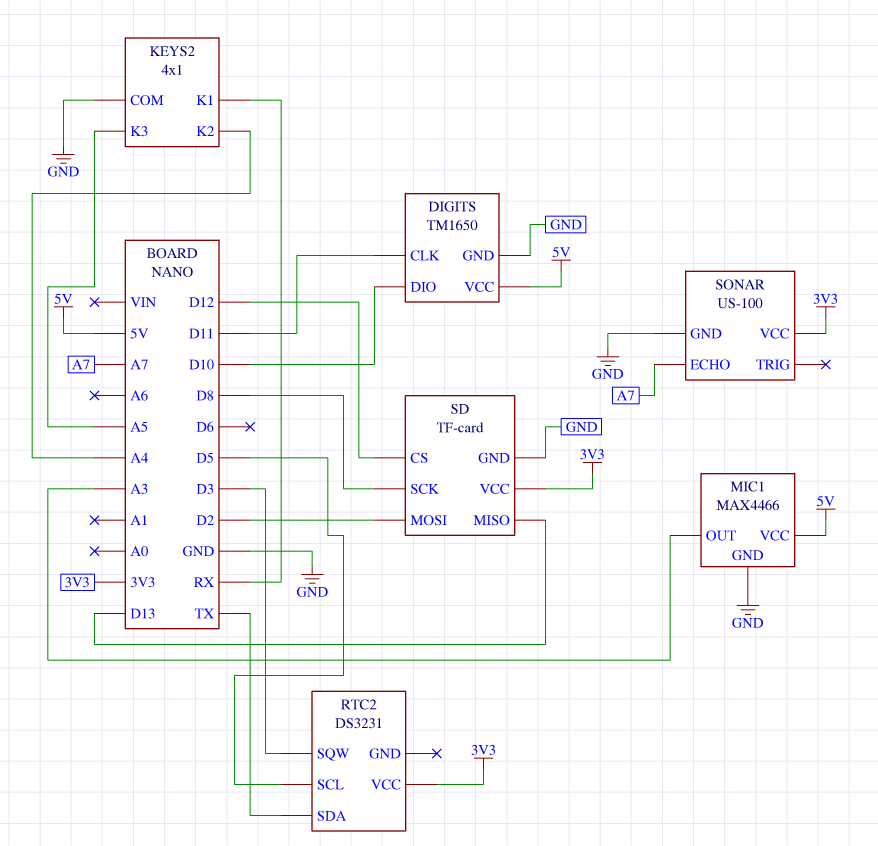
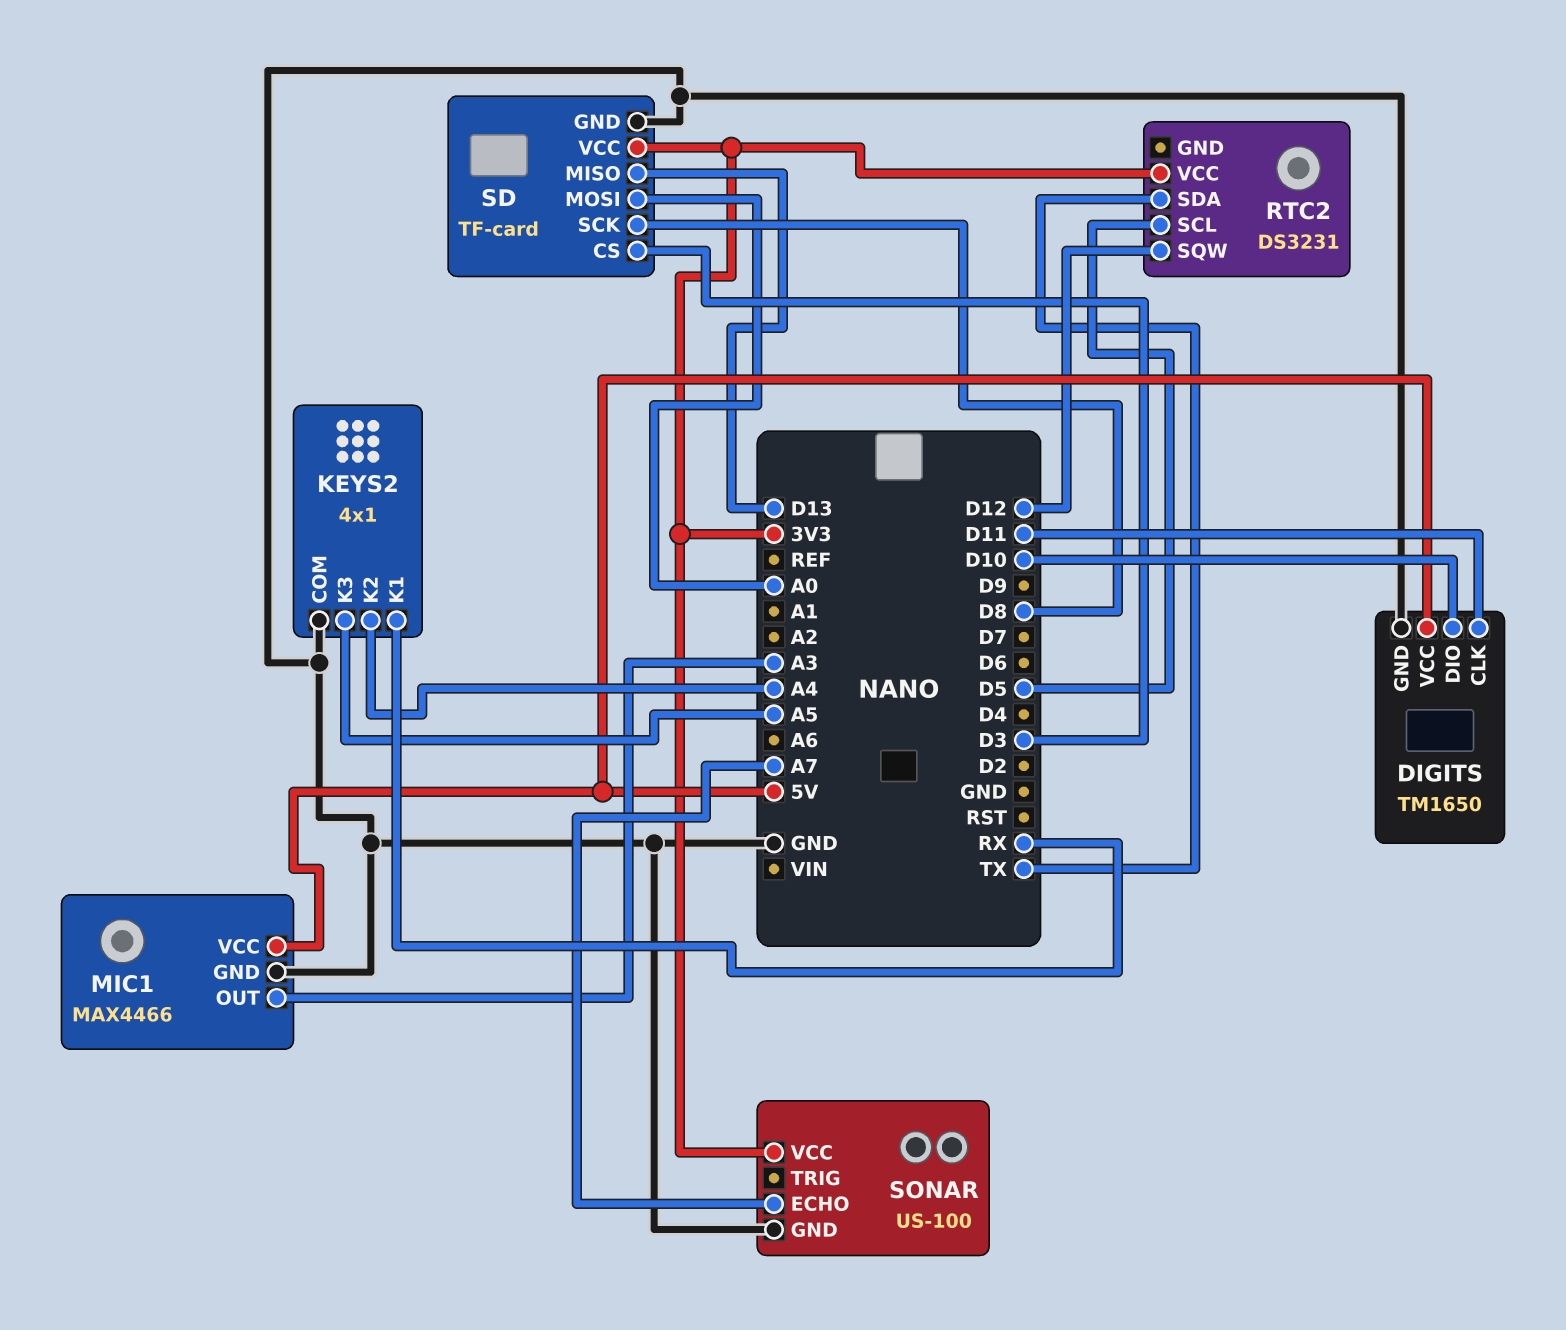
RTC2 pin SQW: D3 -> D12
SD pin CS: D12 -> D3
SD pin MOSI: D2 -> A0

